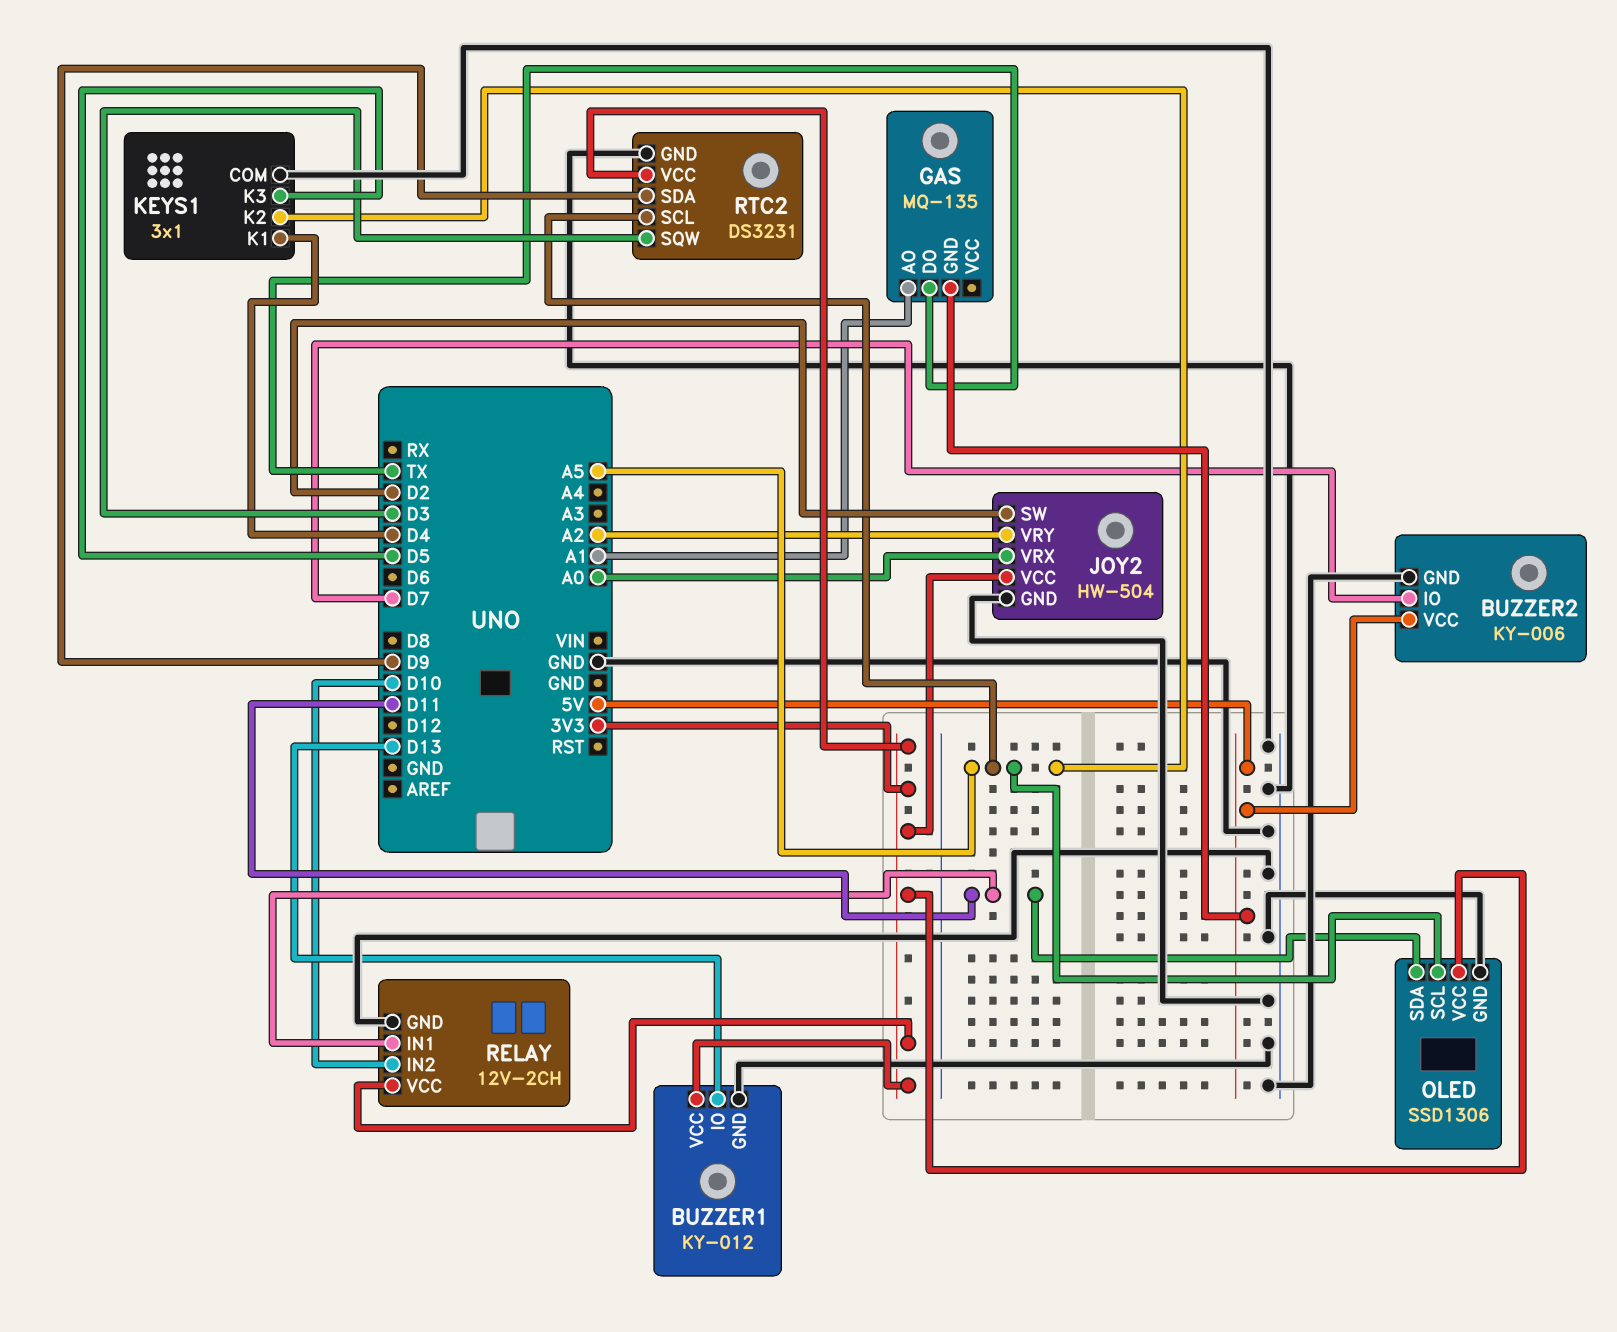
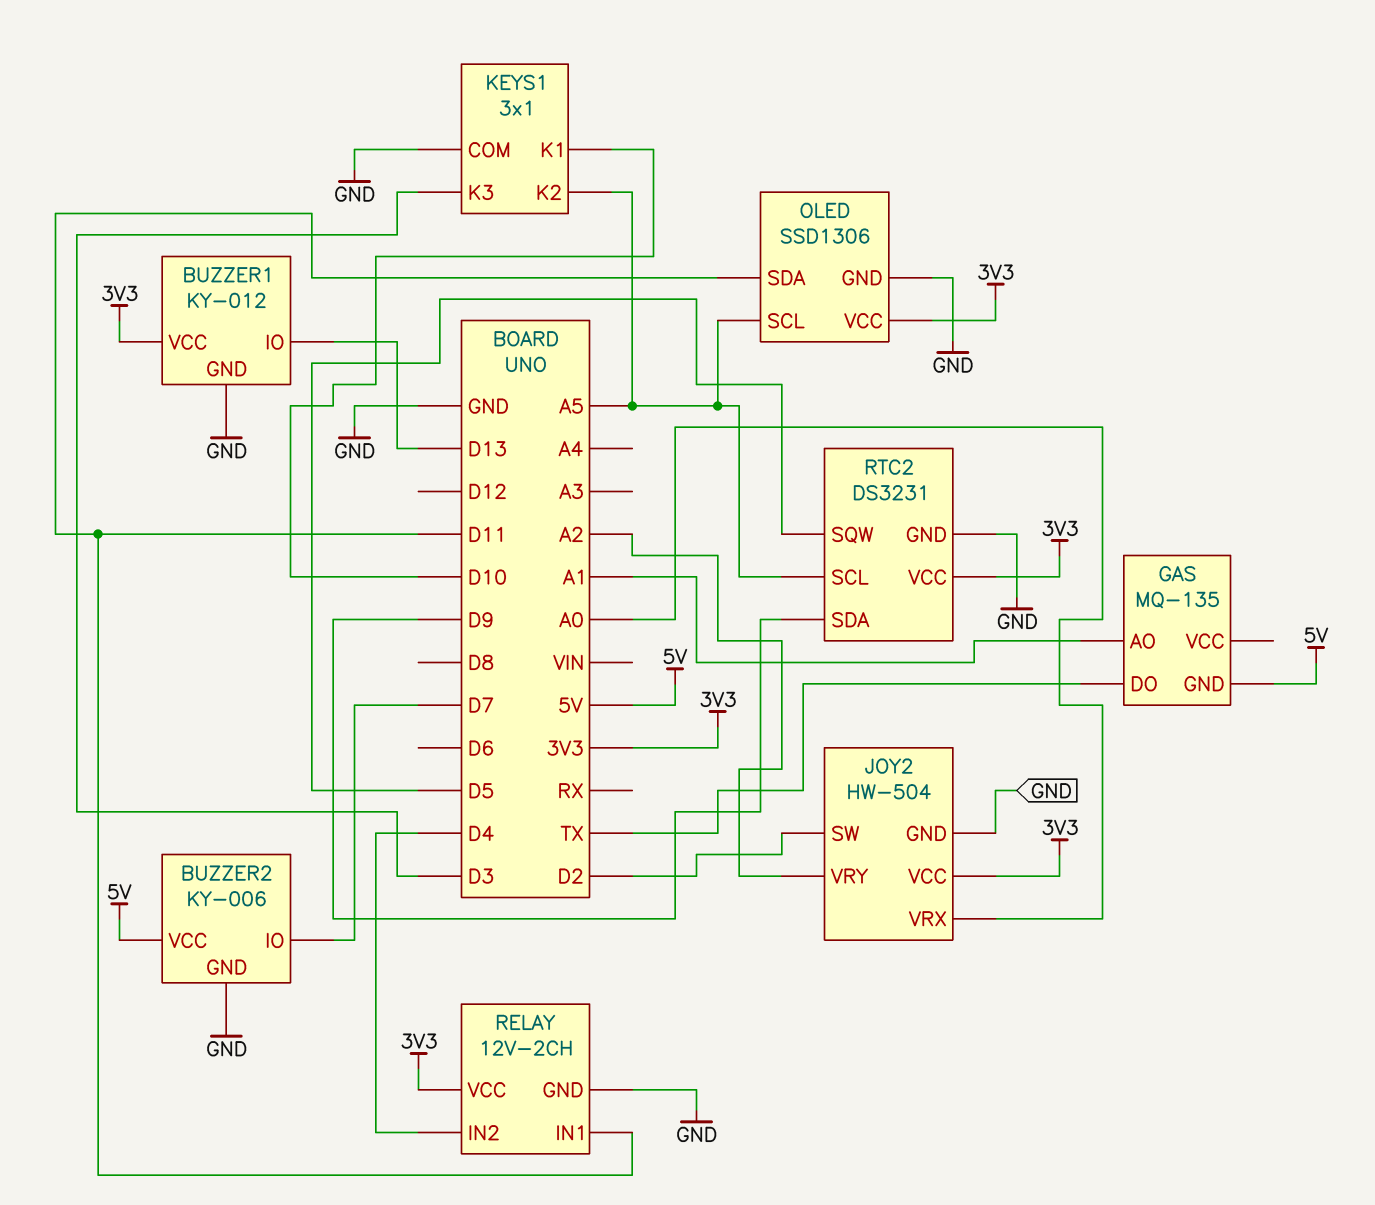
KEYS1 pin K1: D4 -> D10
KEYS1 pin K3: D5 -> D3
RELAY pin IN2: D10 -> D4
RTC2 pin SQW: D3 -> D5

